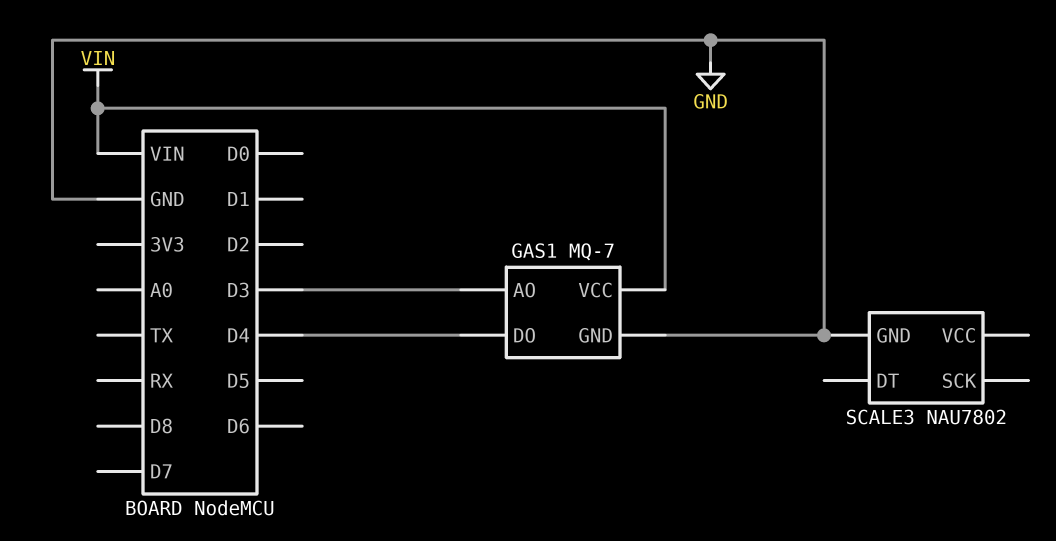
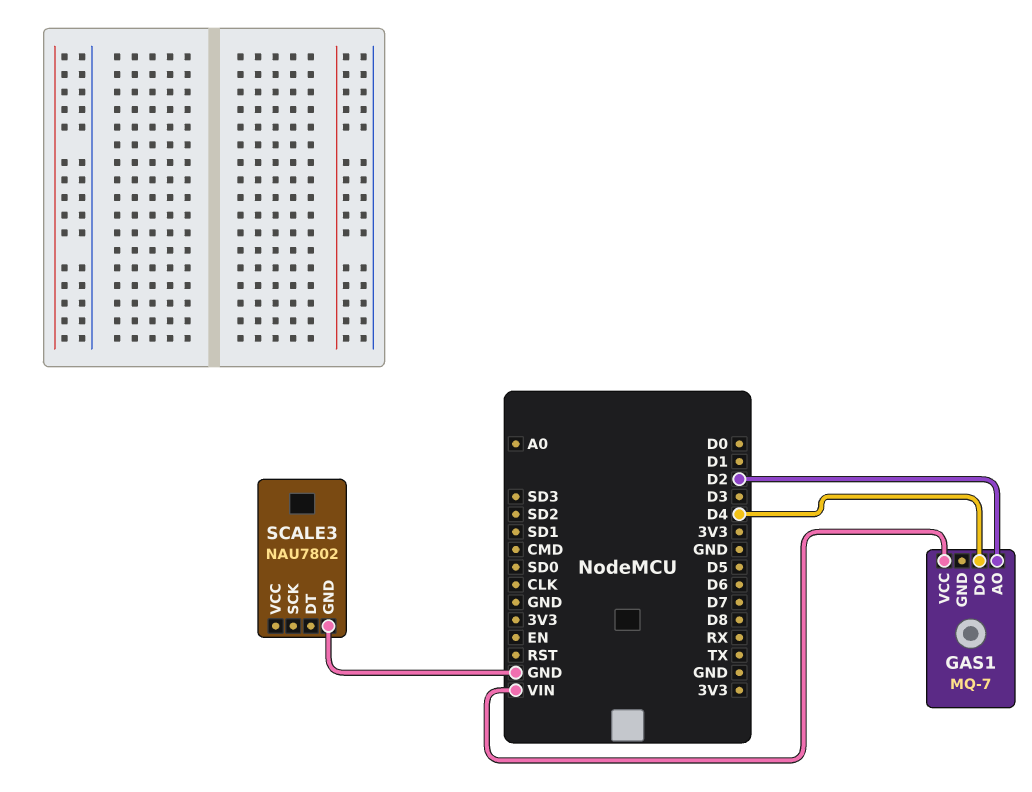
GAS1 pin AO: D3 -> D2
GAS1 pin GND: GND -> none

